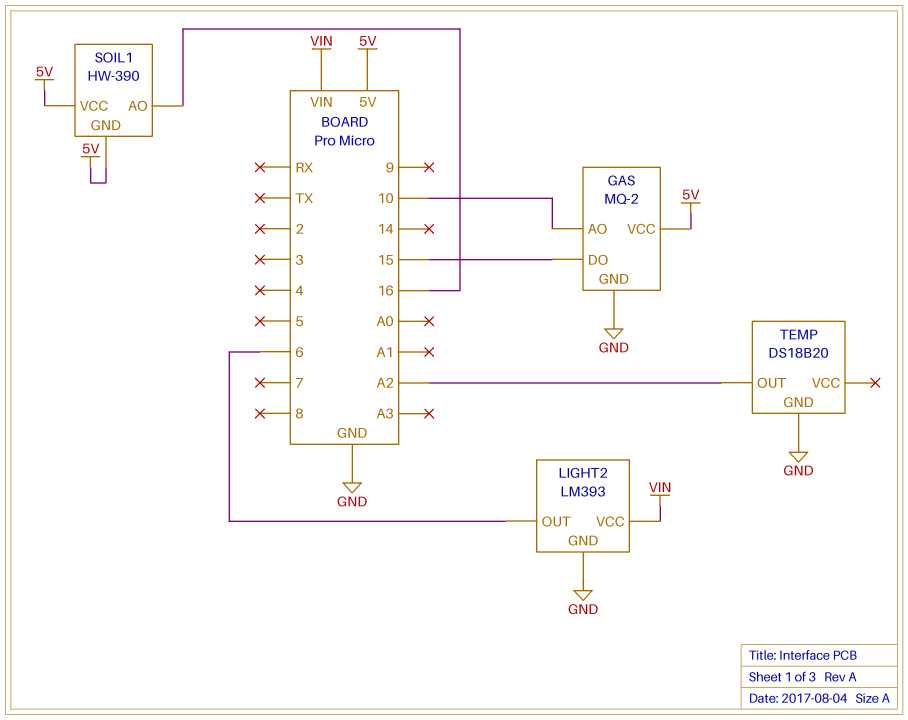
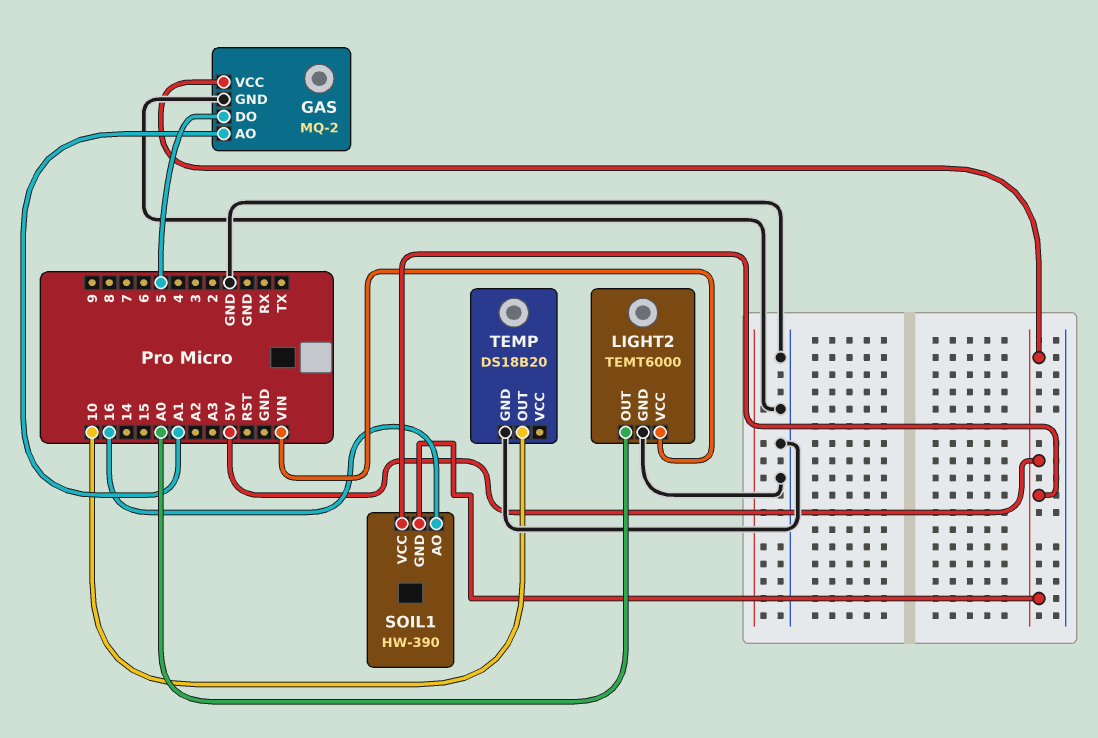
GAS pin AO: 10 -> A1
GAS pin DO: 15 -> 5
LIGHT2: LM393 -> TEMT6000
LIGHT2 pin OUT: 6 -> A0
TEMP pin OUT: A2 -> 10

